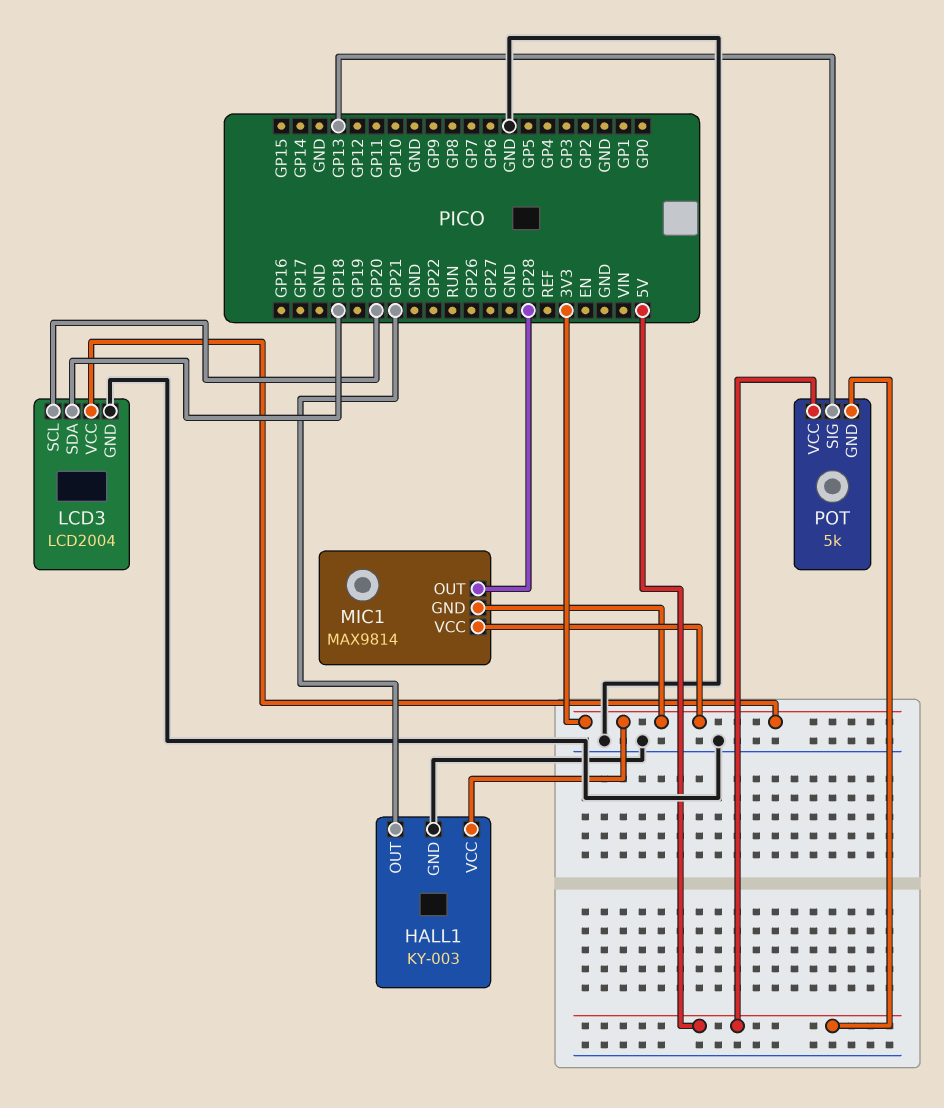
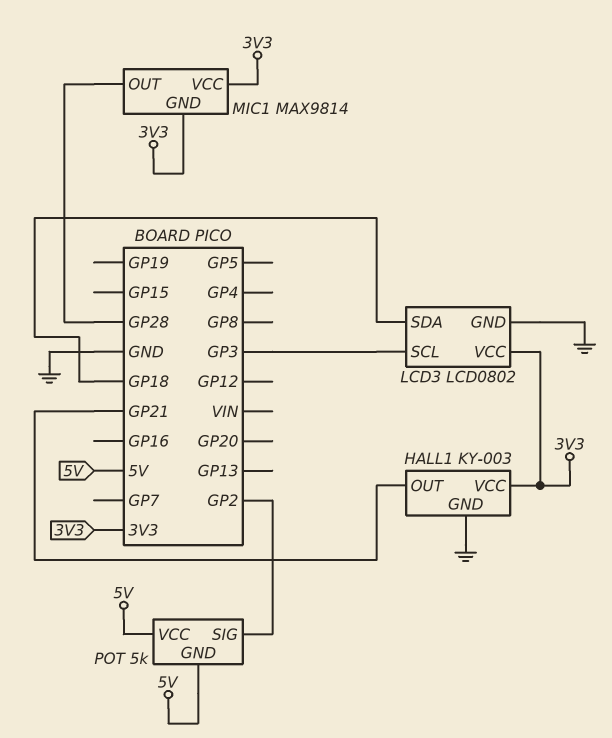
LCD3: LCD2004 -> LCD0802
LCD3 pin SCL: GP20 -> GP3
POT pin SIG: GP13 -> GP2

